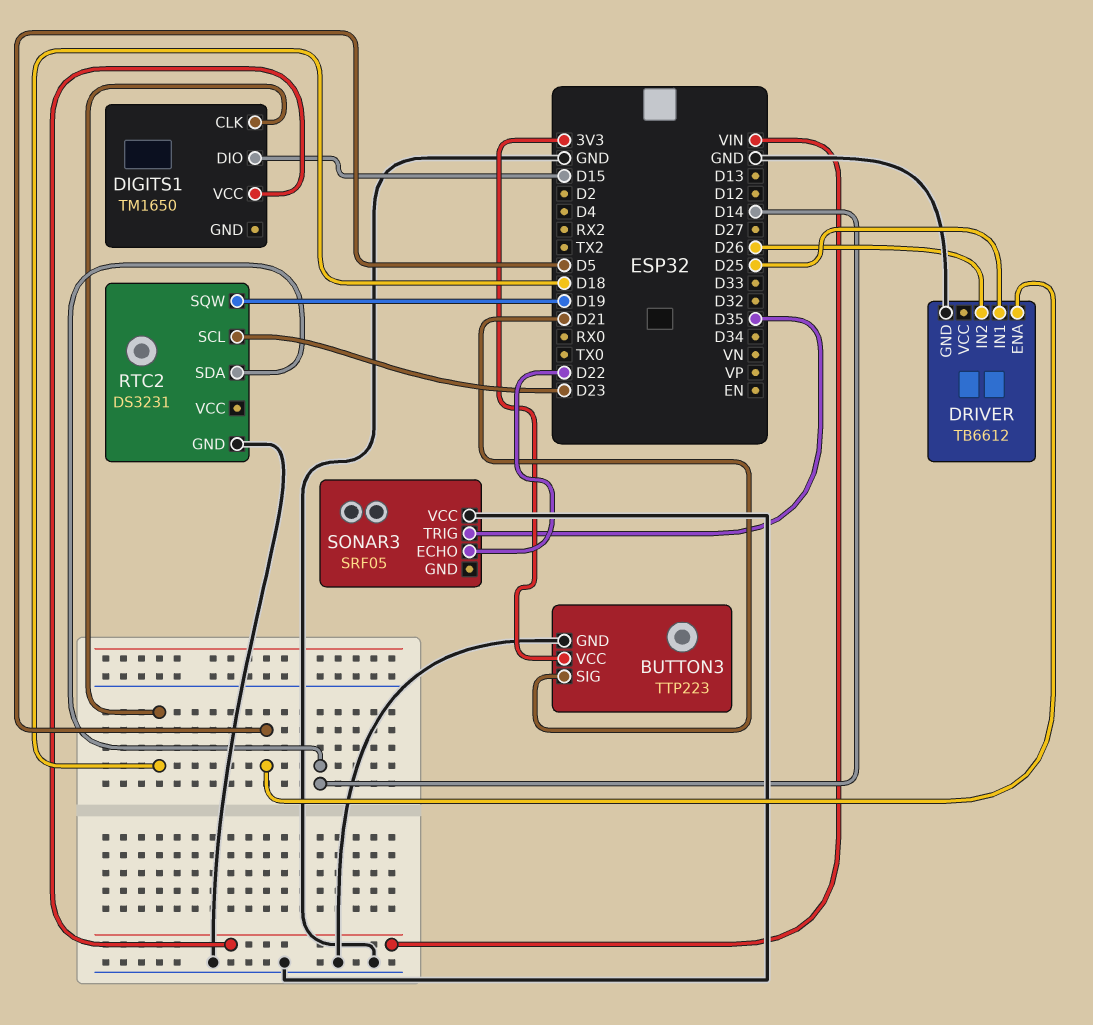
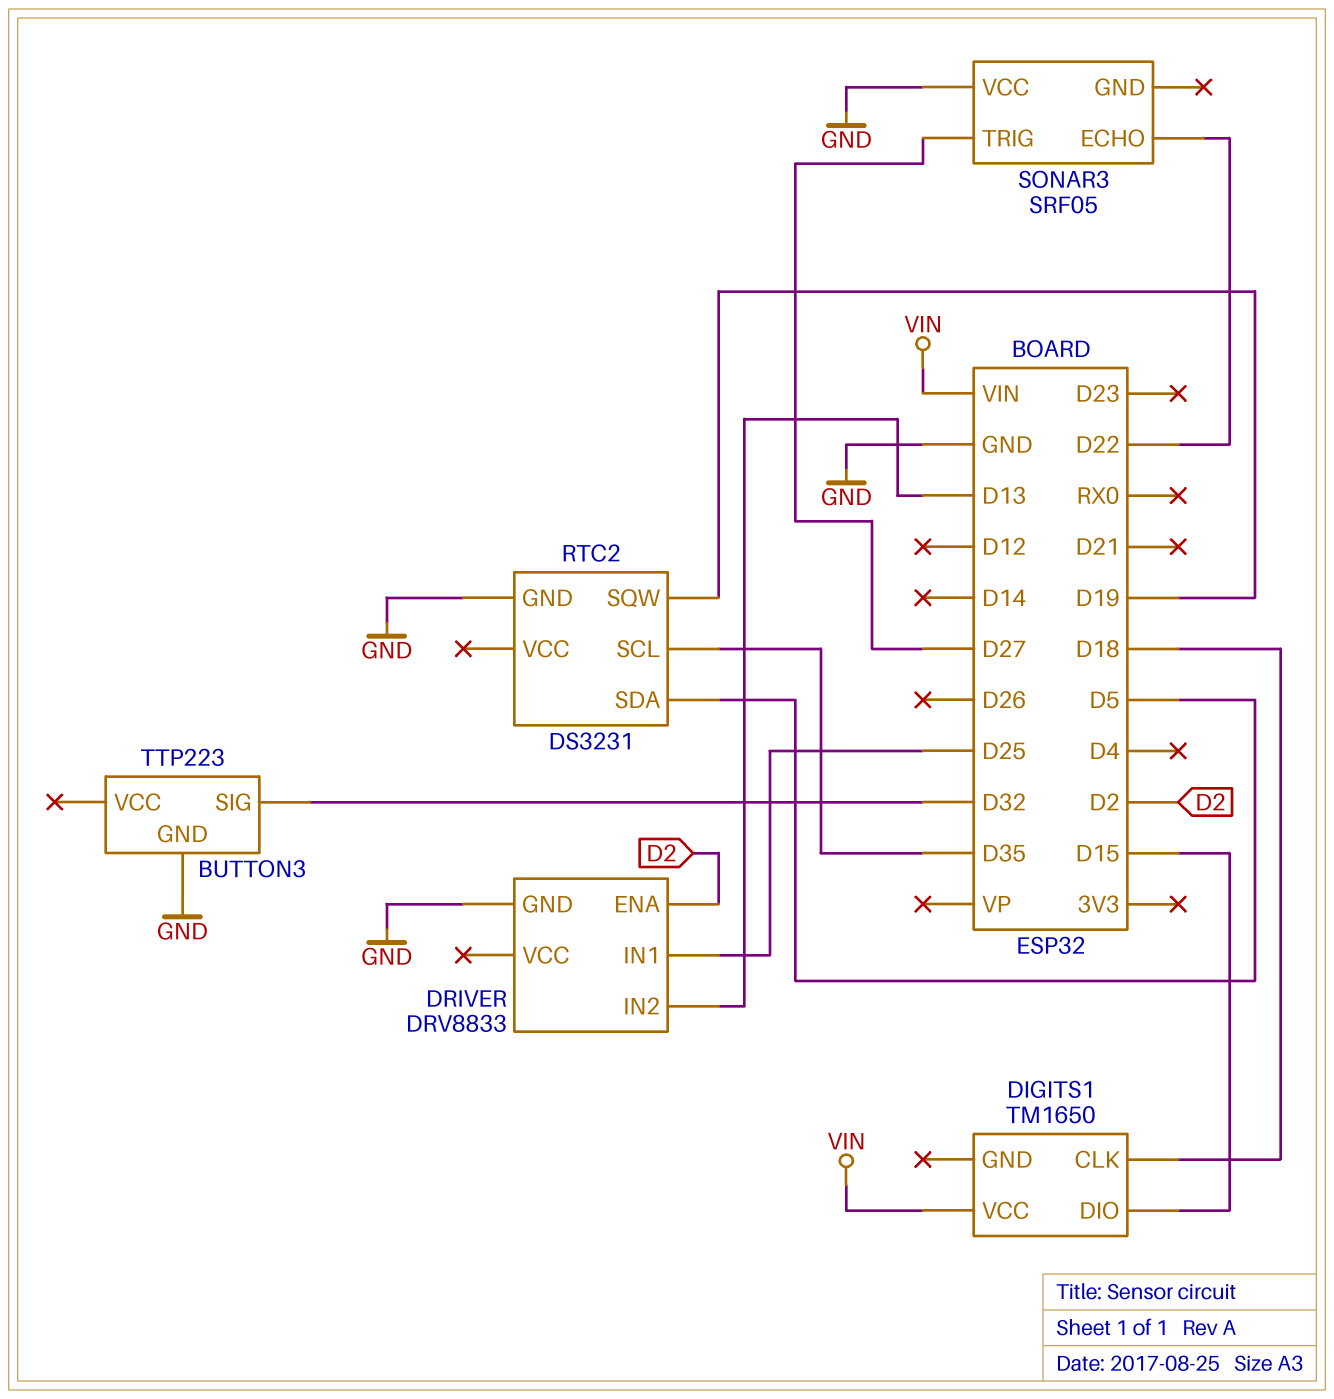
BUTTON3 pin SIG: D21 -> D32
BUTTON3 pin VCC: 3V3 -> none
DRIVER: TB6612 -> DRV8833
DRIVER pin ENA: D5 -> D2
DRIVER pin IN2: D26 -> D13
RTC2 pin SCL: D23 -> D35
RTC2 pin SDA: D14 -> D5
SONAR3 pin TRIG: D35 -> D27

